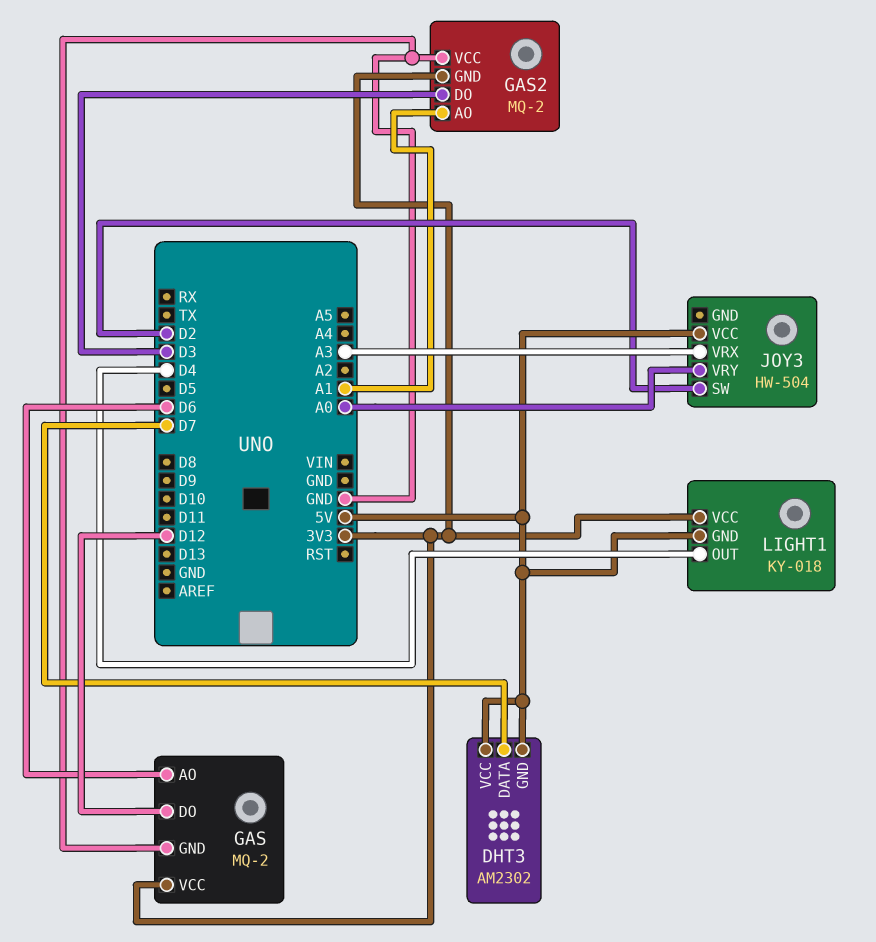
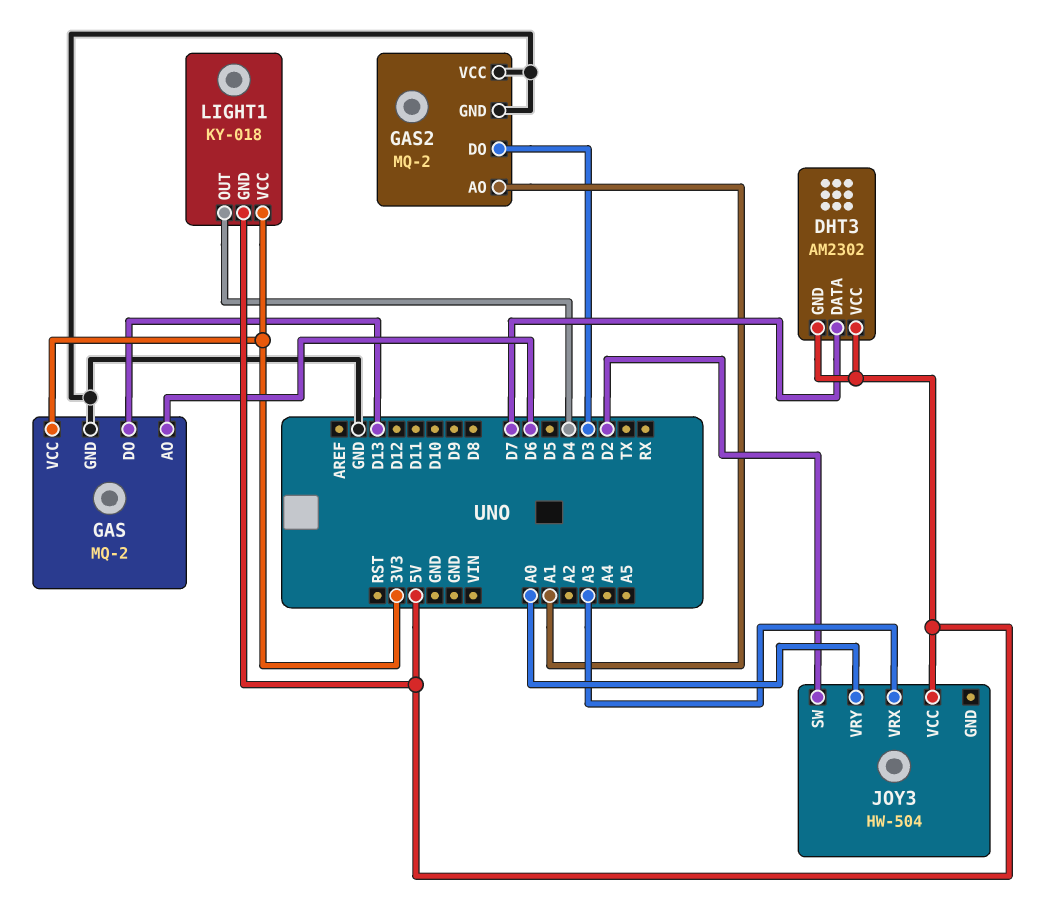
GAS pin DO: D12 -> D13
GAS2 pin GND: 3V3 -> GND

